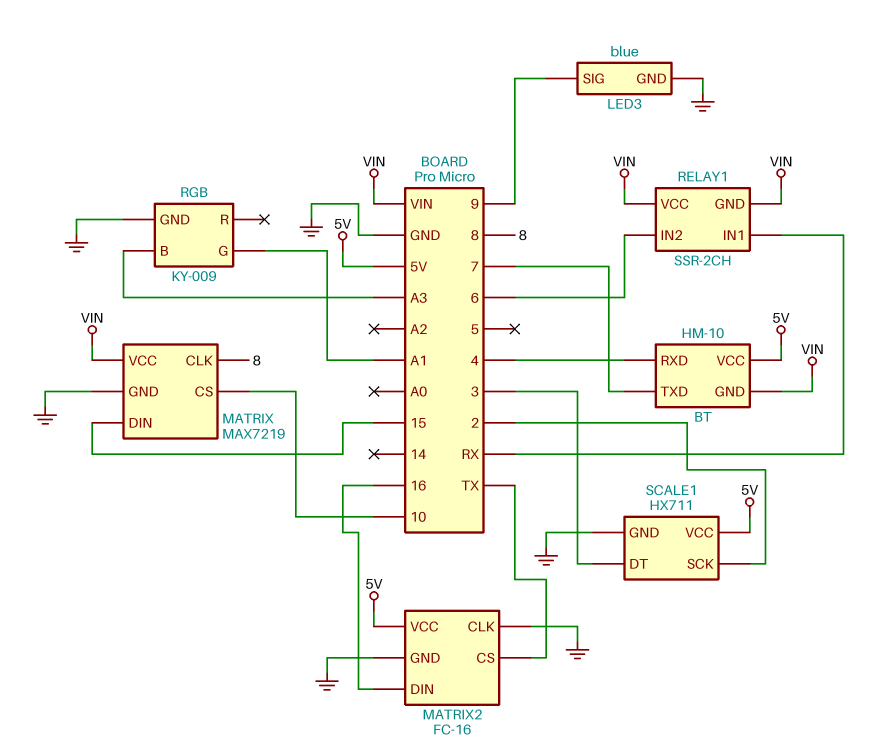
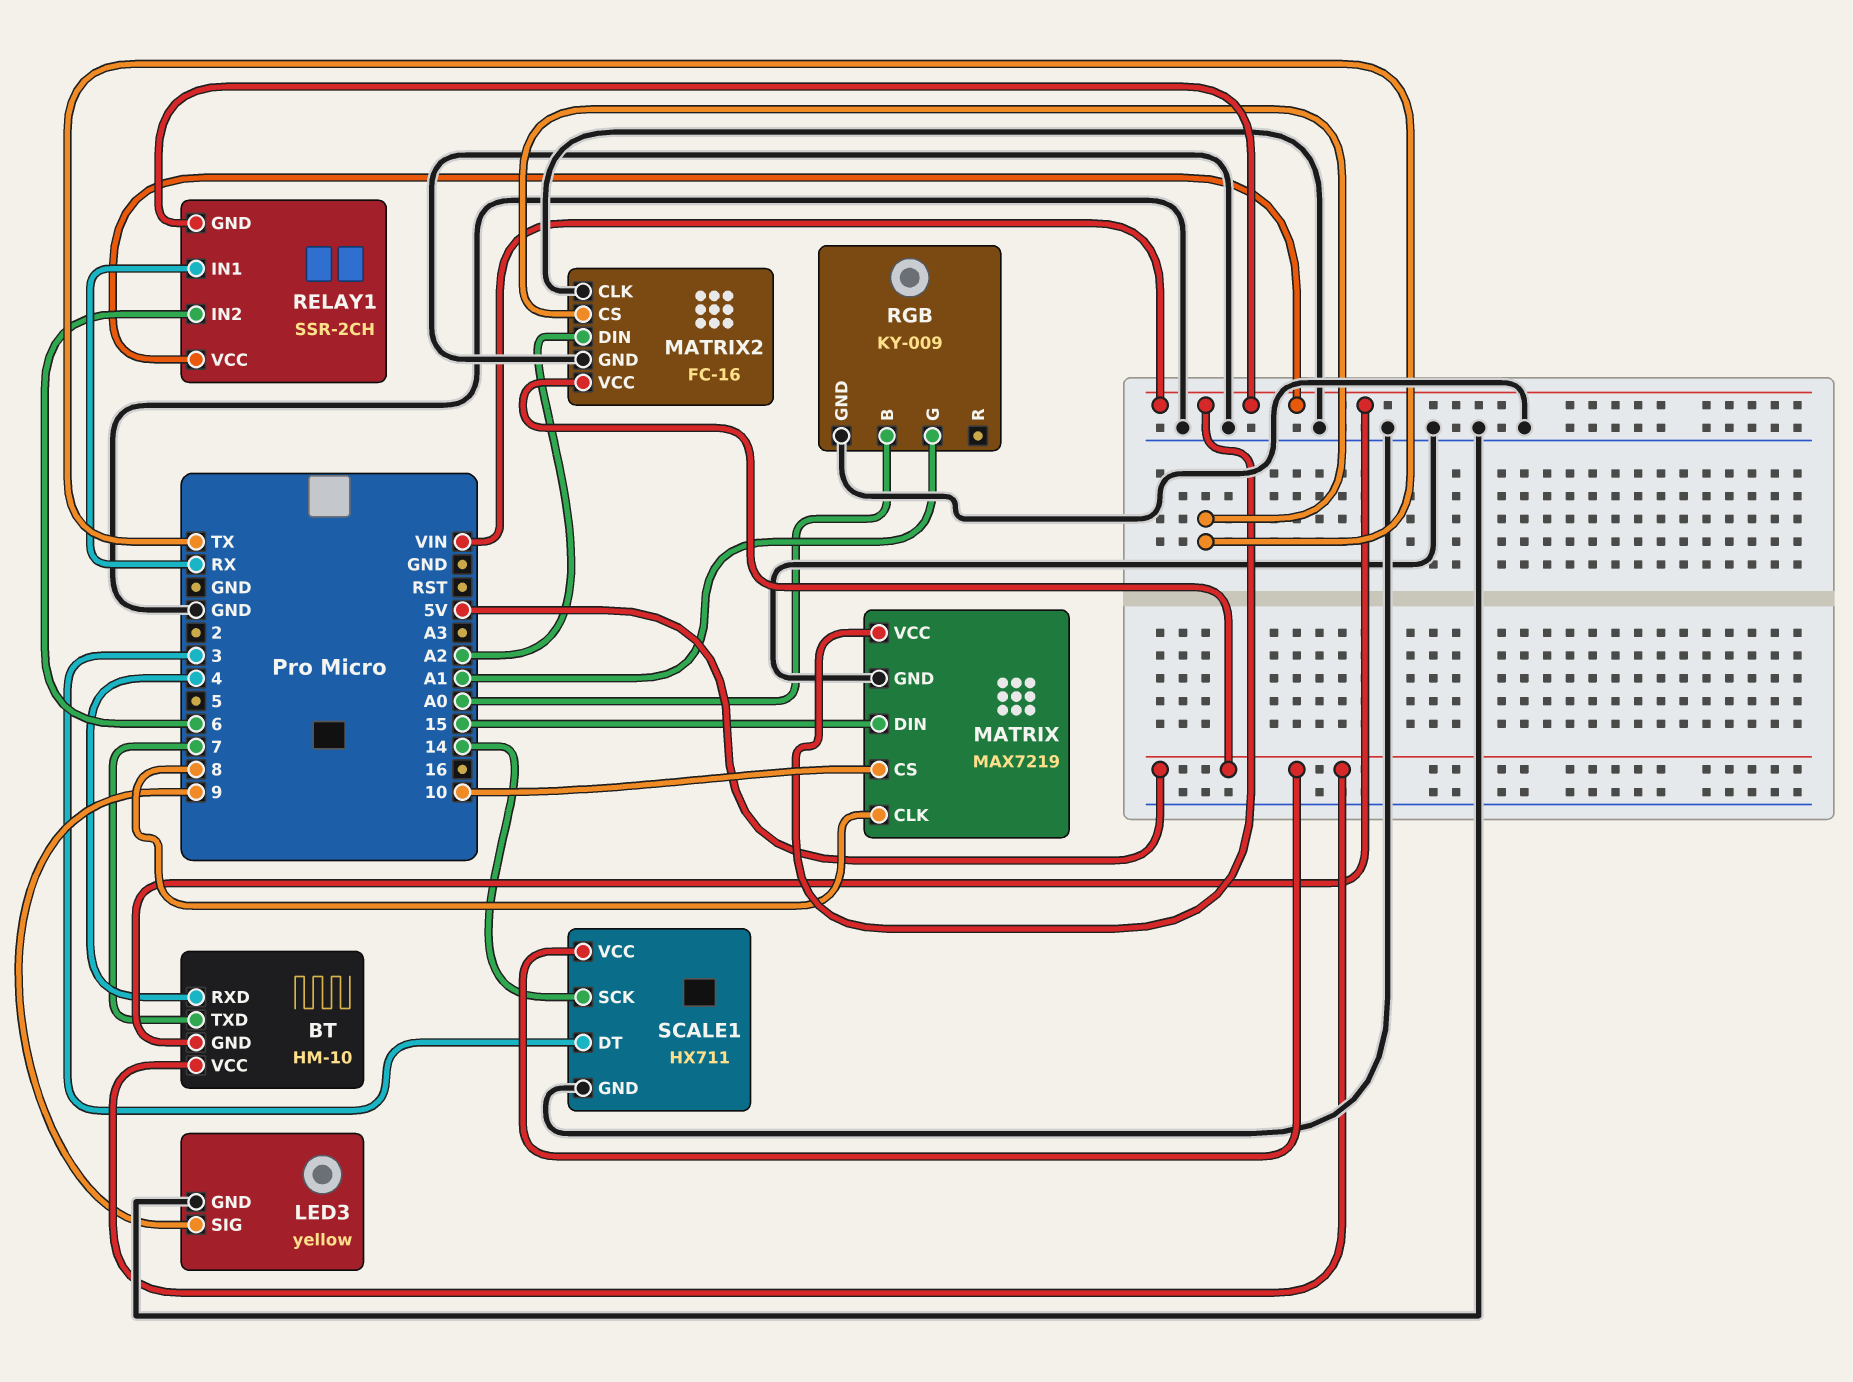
LED3: blue -> yellow
MATRIX2 pin DIN: 16 -> A2
RGB pin B: A3 -> A0
SCALE1 pin SCK: 2 -> 14

